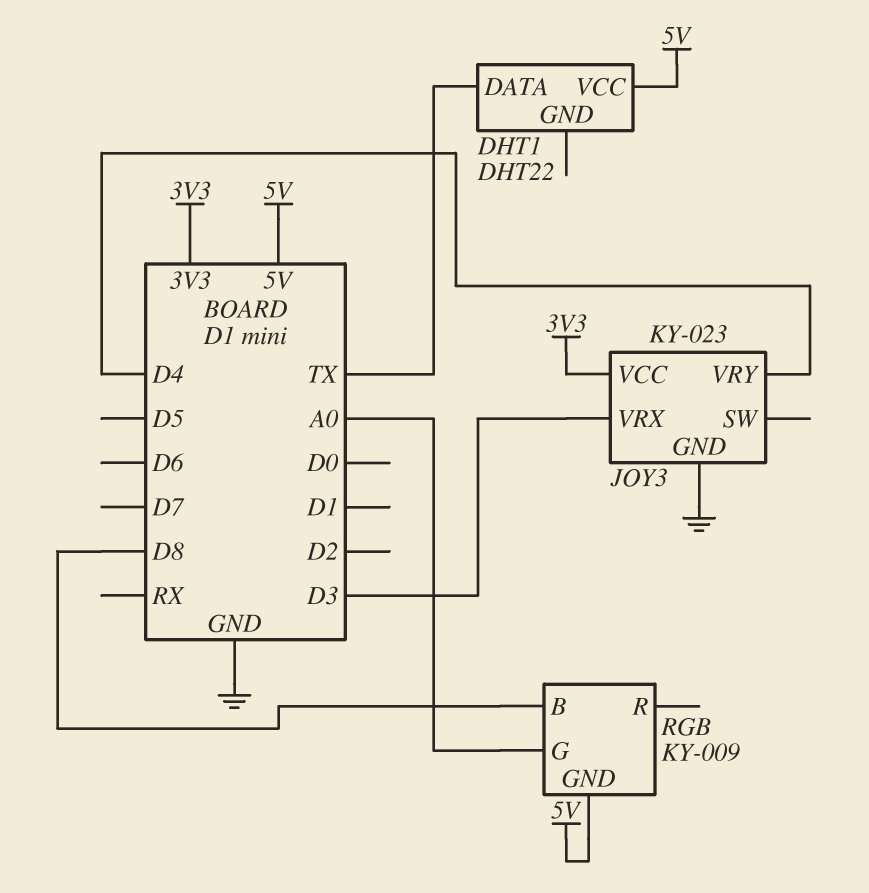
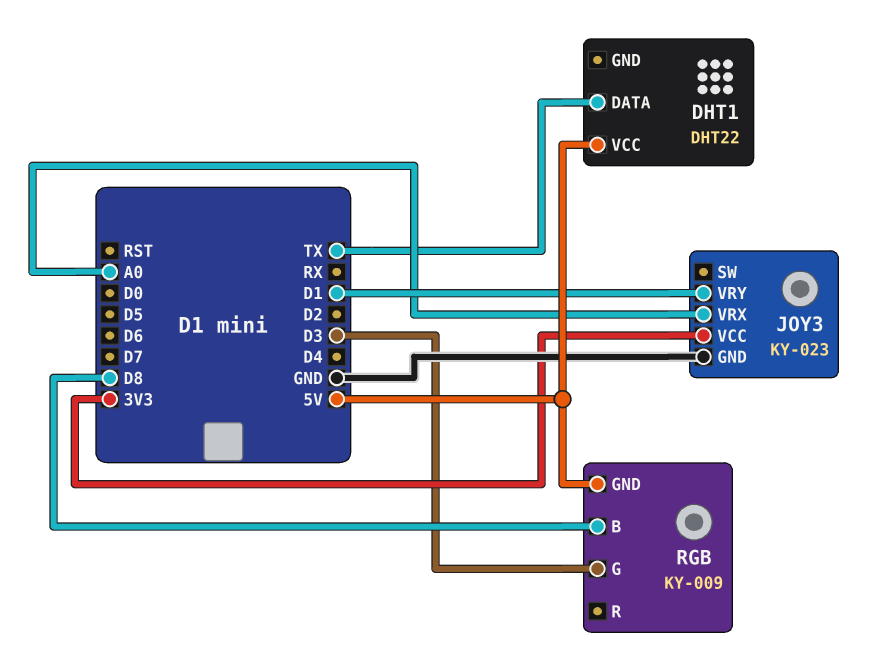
JOY3 pin VRX: D3 -> A0
JOY3 pin VRY: D4 -> D1
RGB pin G: A0 -> D3

